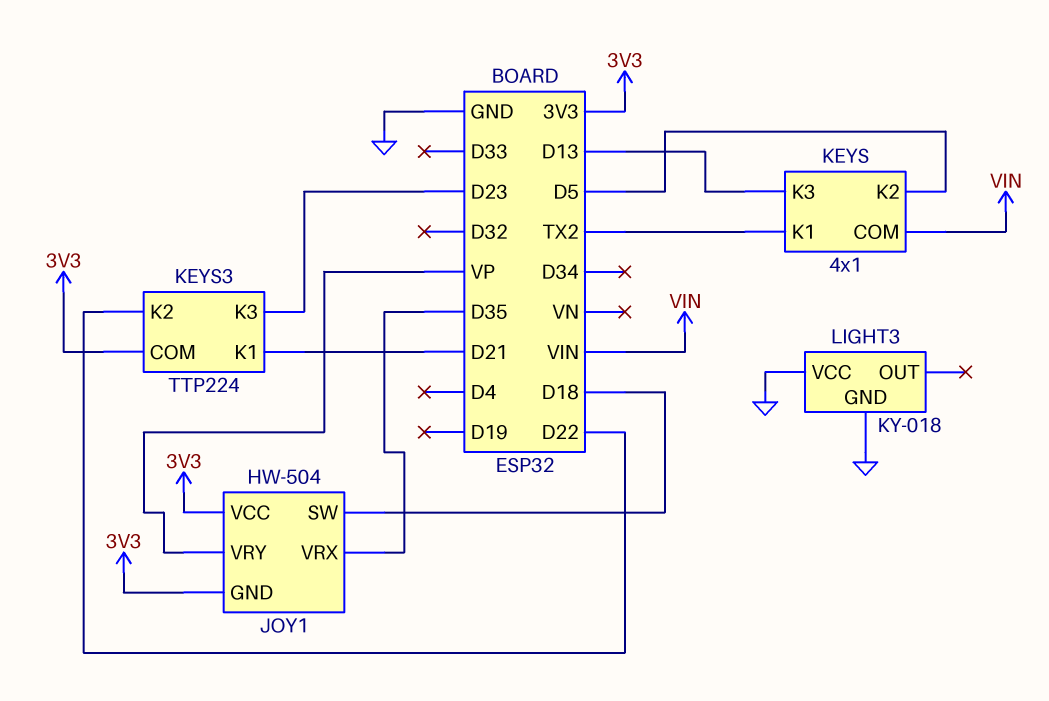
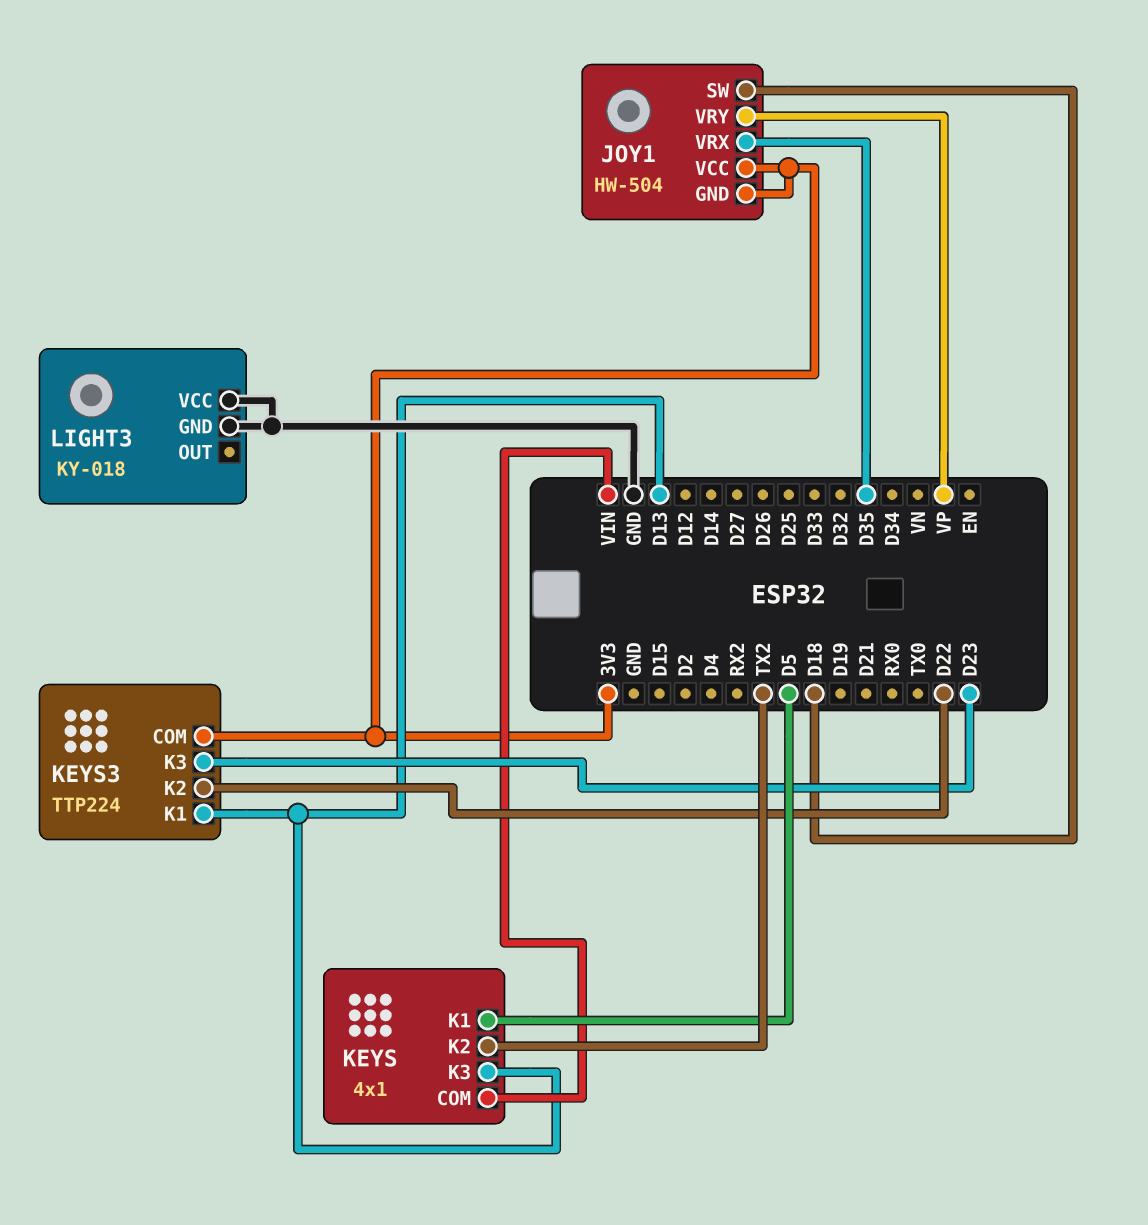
KEYS pin K1: TX2 -> D5
KEYS pin K2: D5 -> TX2
KEYS3 pin K1: D21 -> D13

